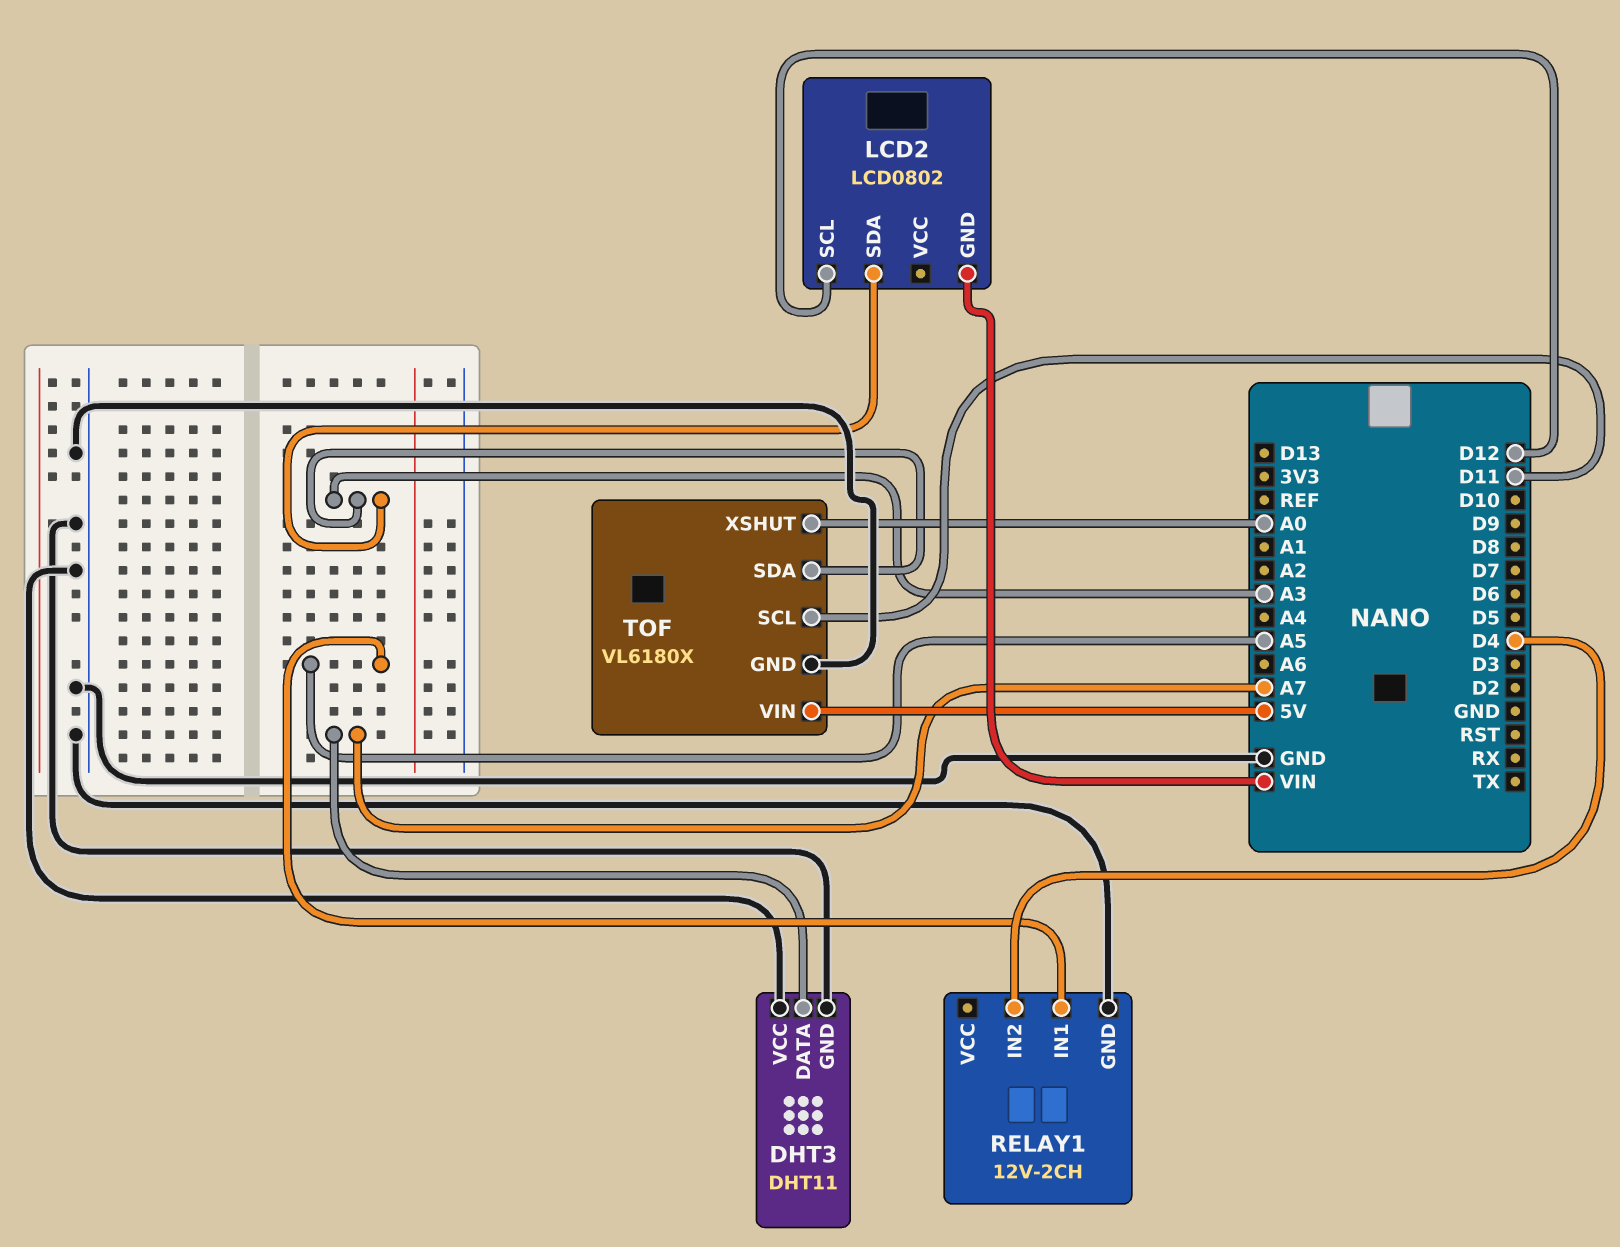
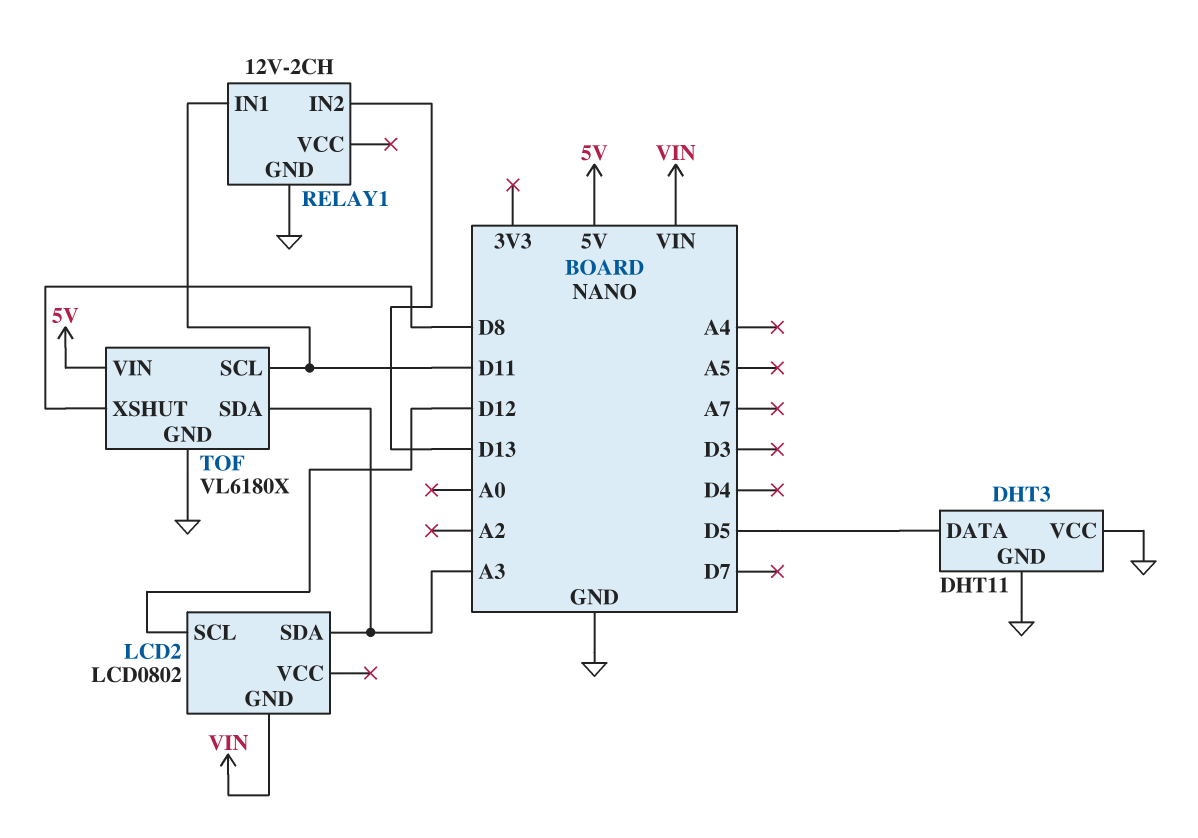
DHT3 pin DATA: A7 -> D5
RELAY1 pin IN1: A5 -> D11
RELAY1 pin IN2: D4 -> D13
TOF pin XSHUT: A0 -> D8

